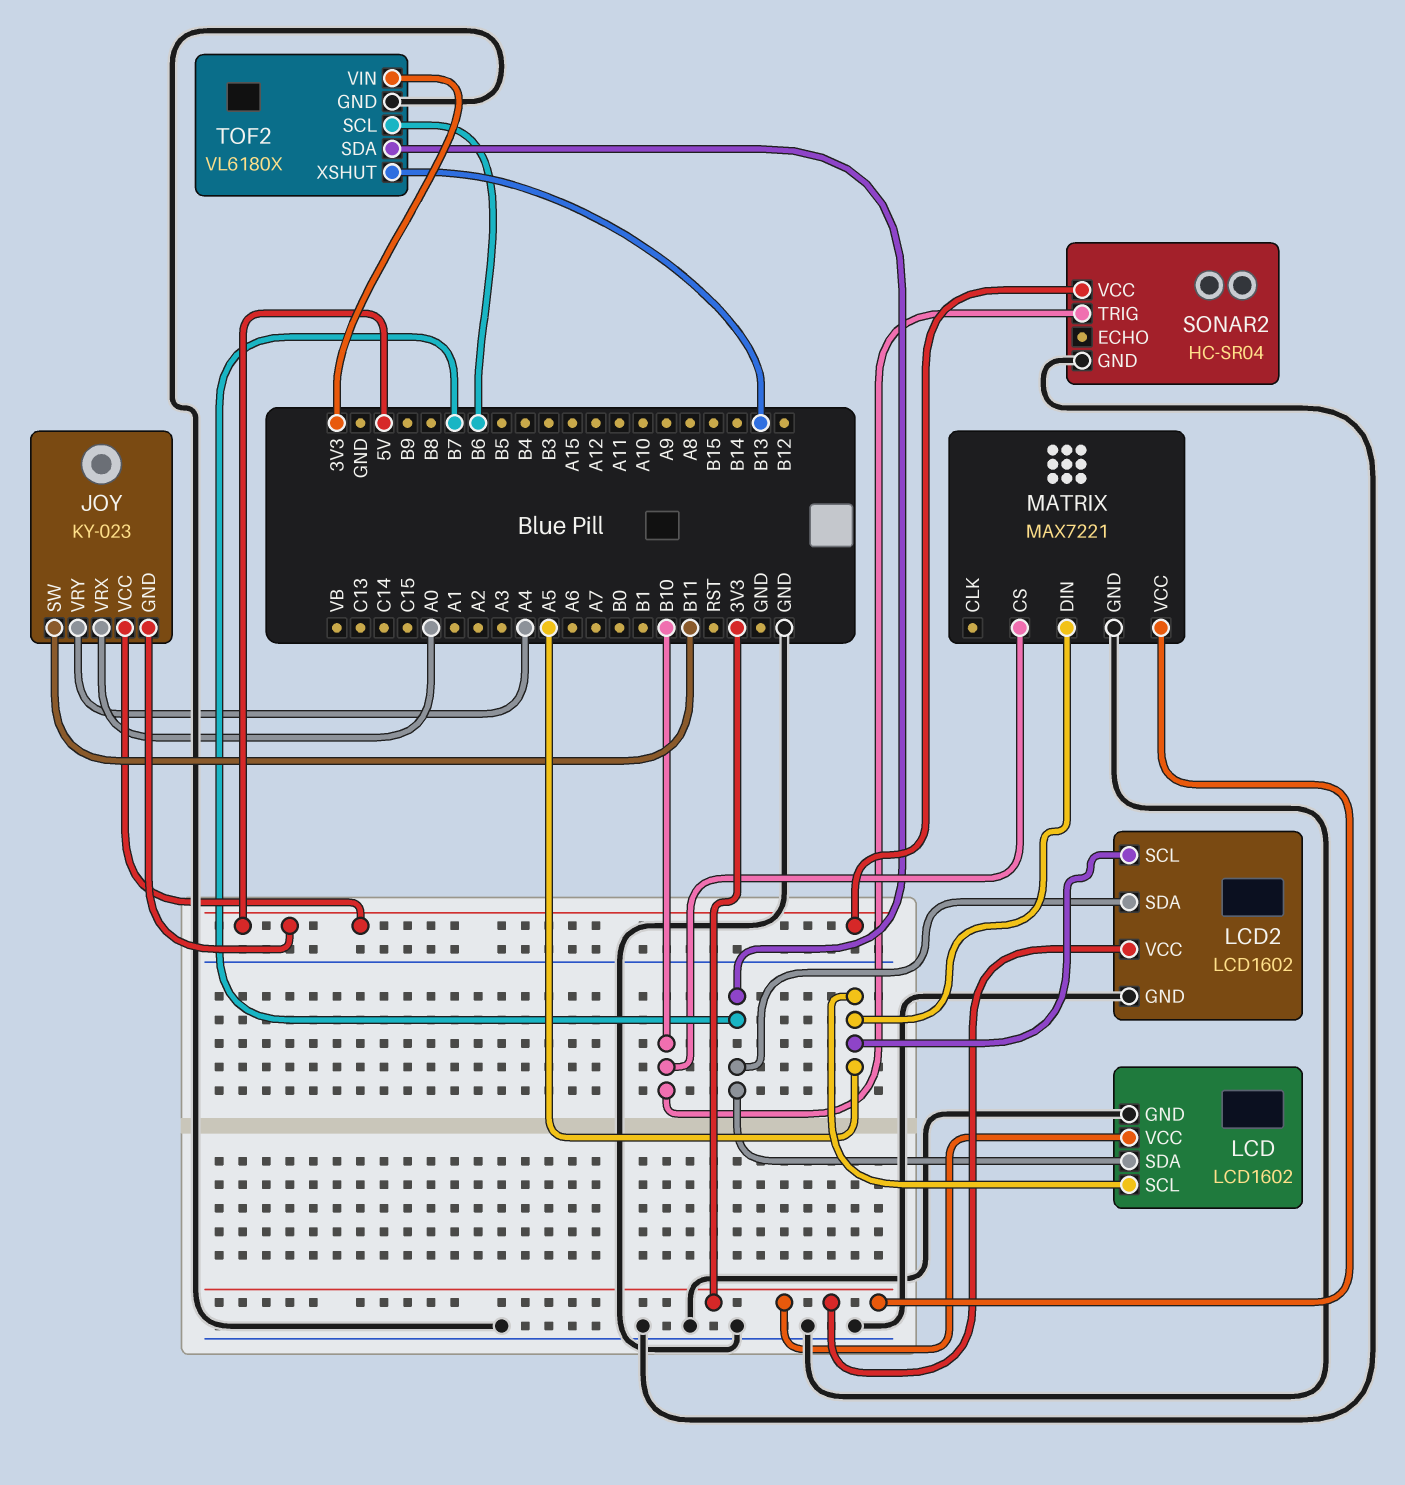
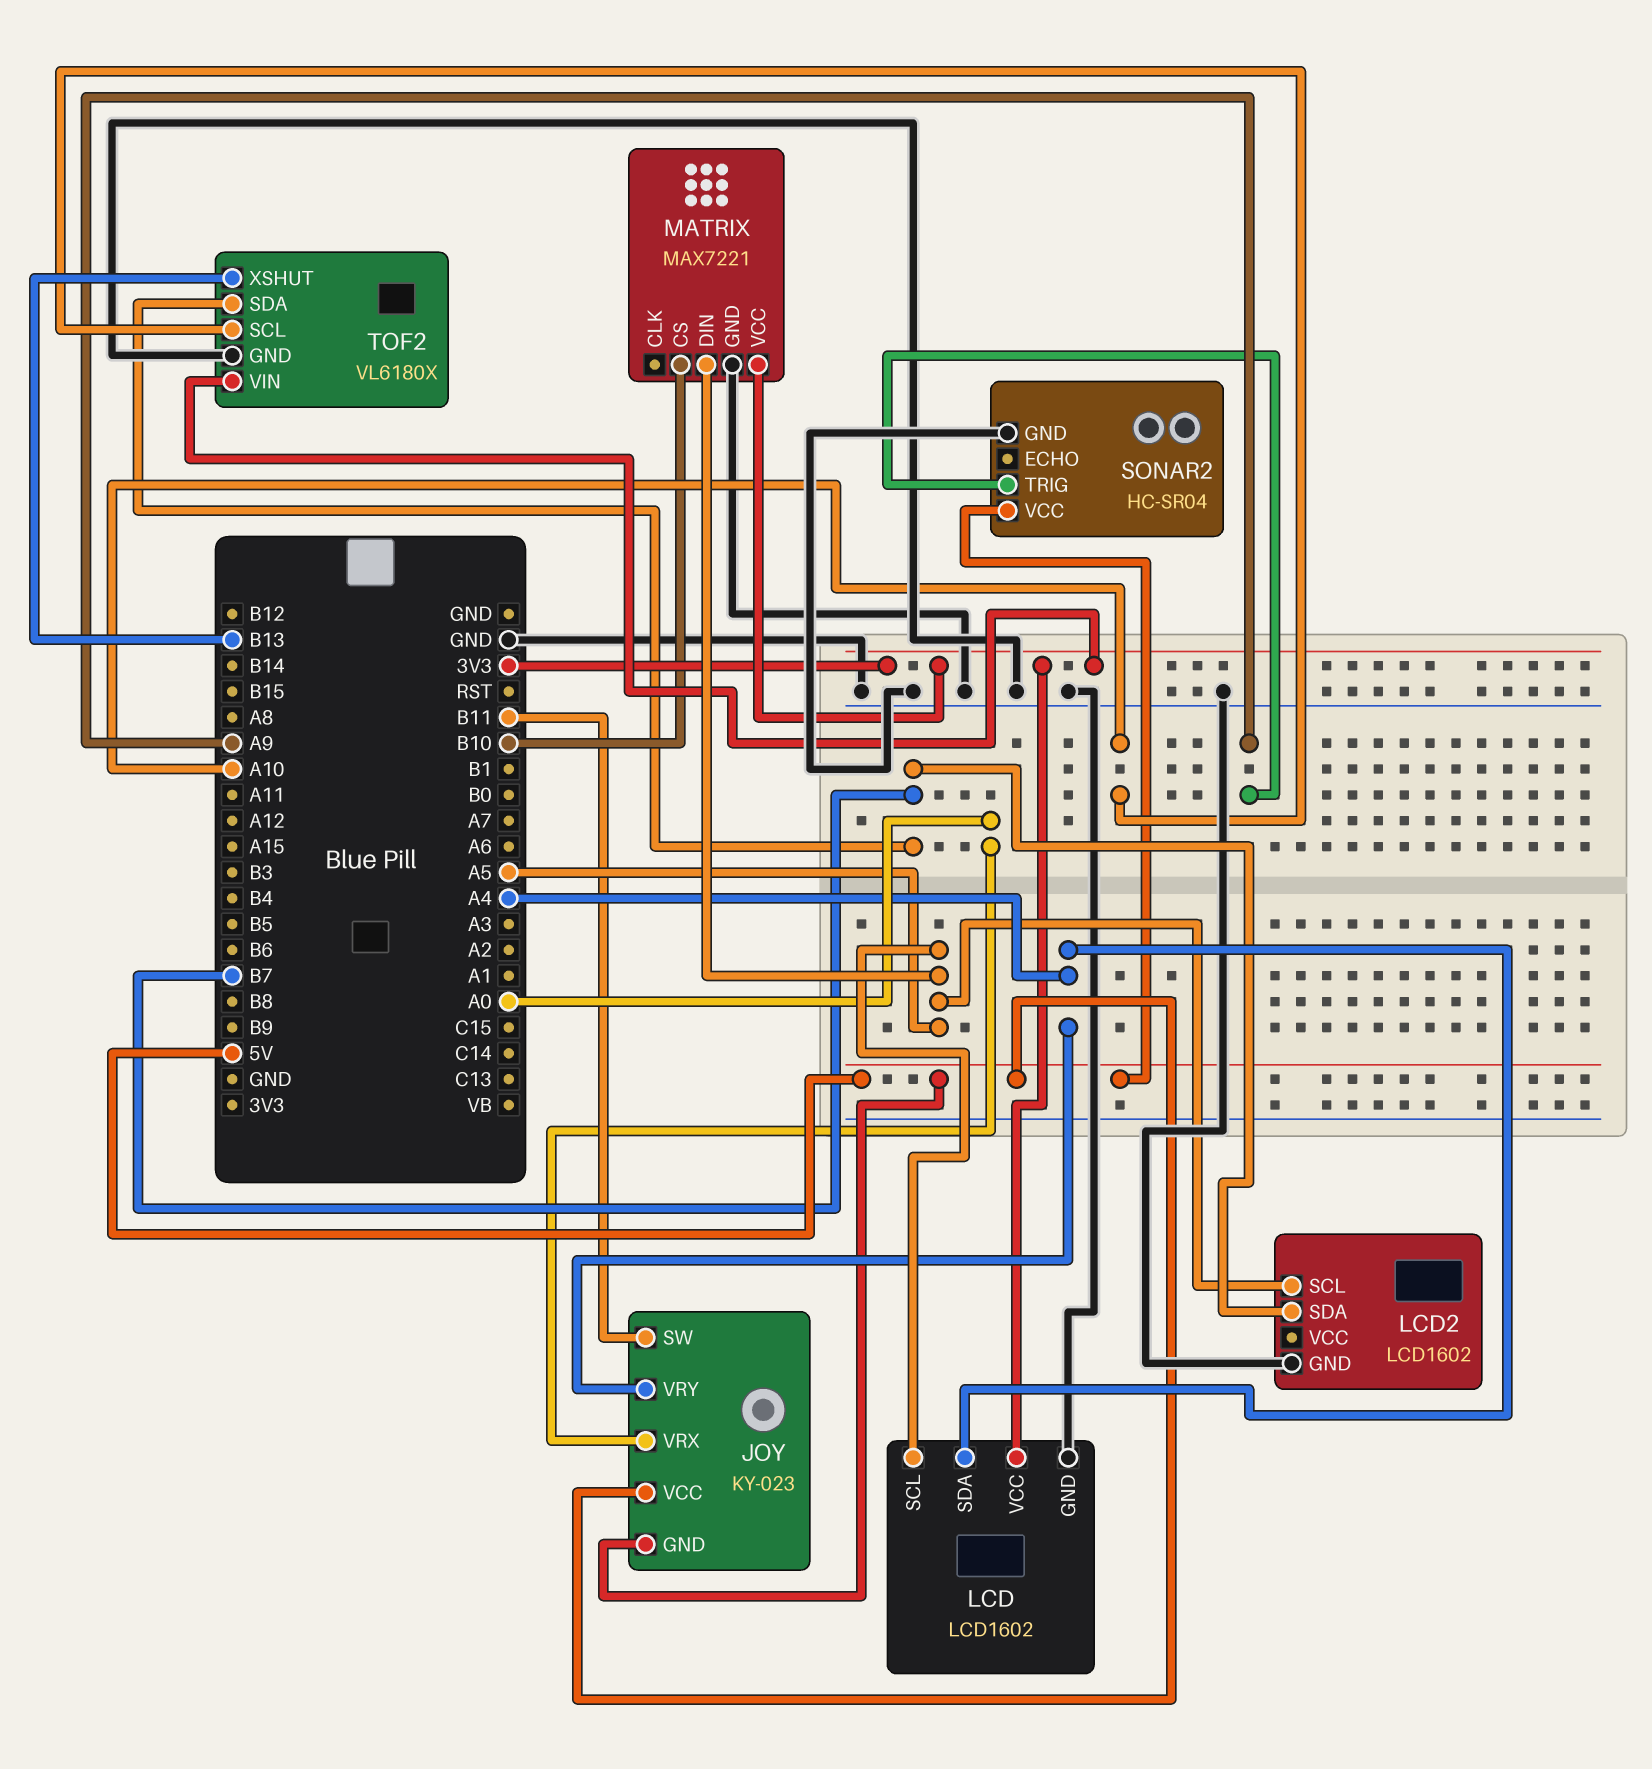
LCD pin SDA: B7 -> A4
LCD2 pin VCC: 3V3 -> none
SONAR2 pin TRIG: B10 -> A9
TOF2 pin SCL: B6 -> A10

